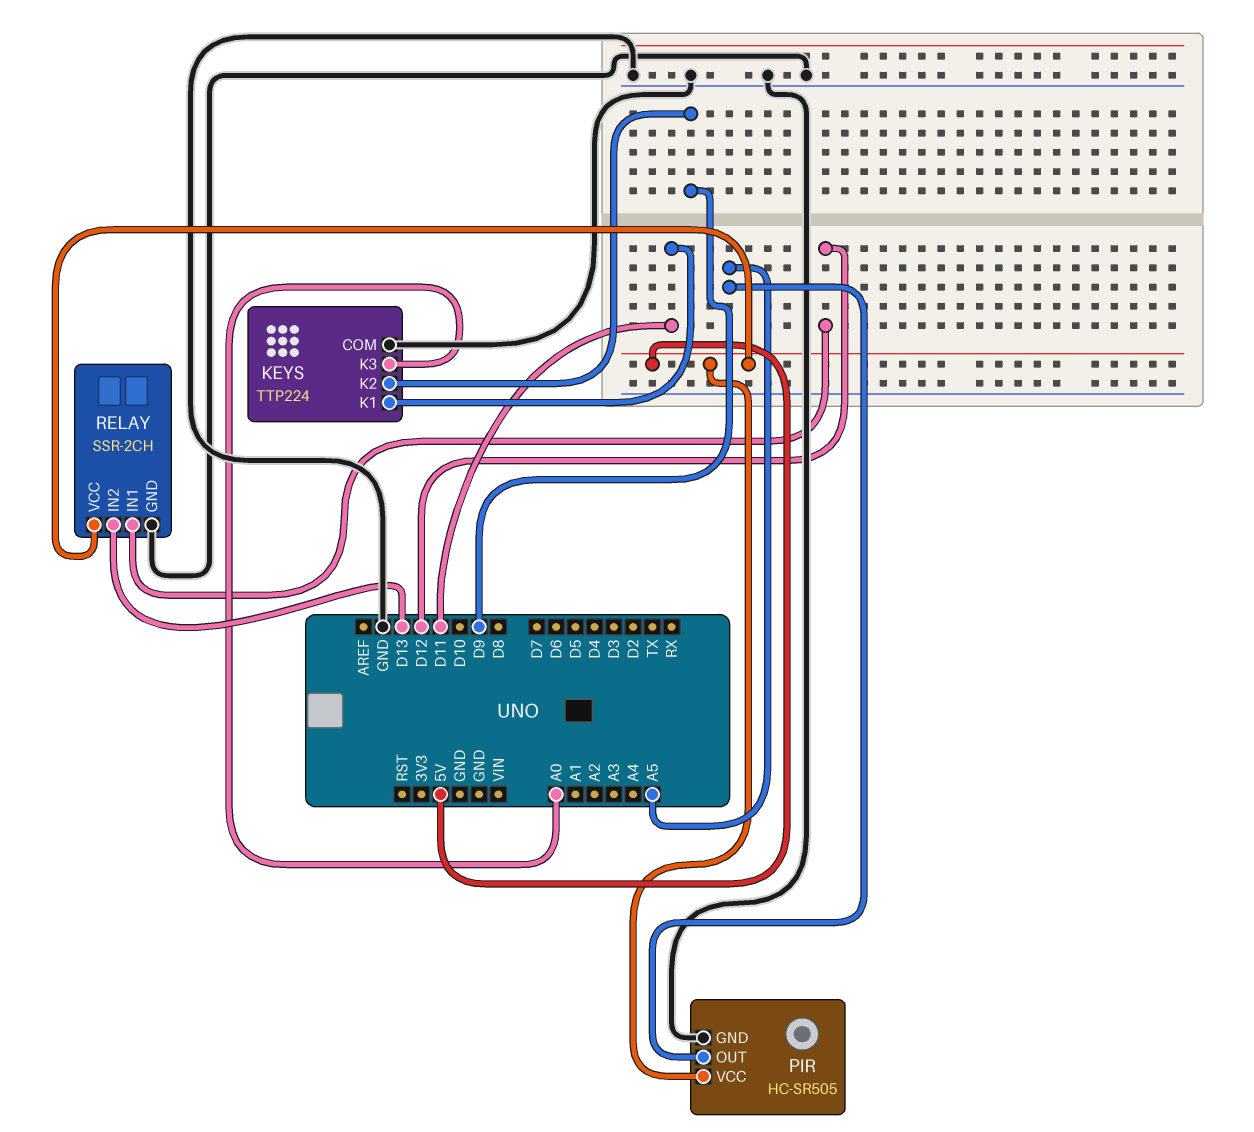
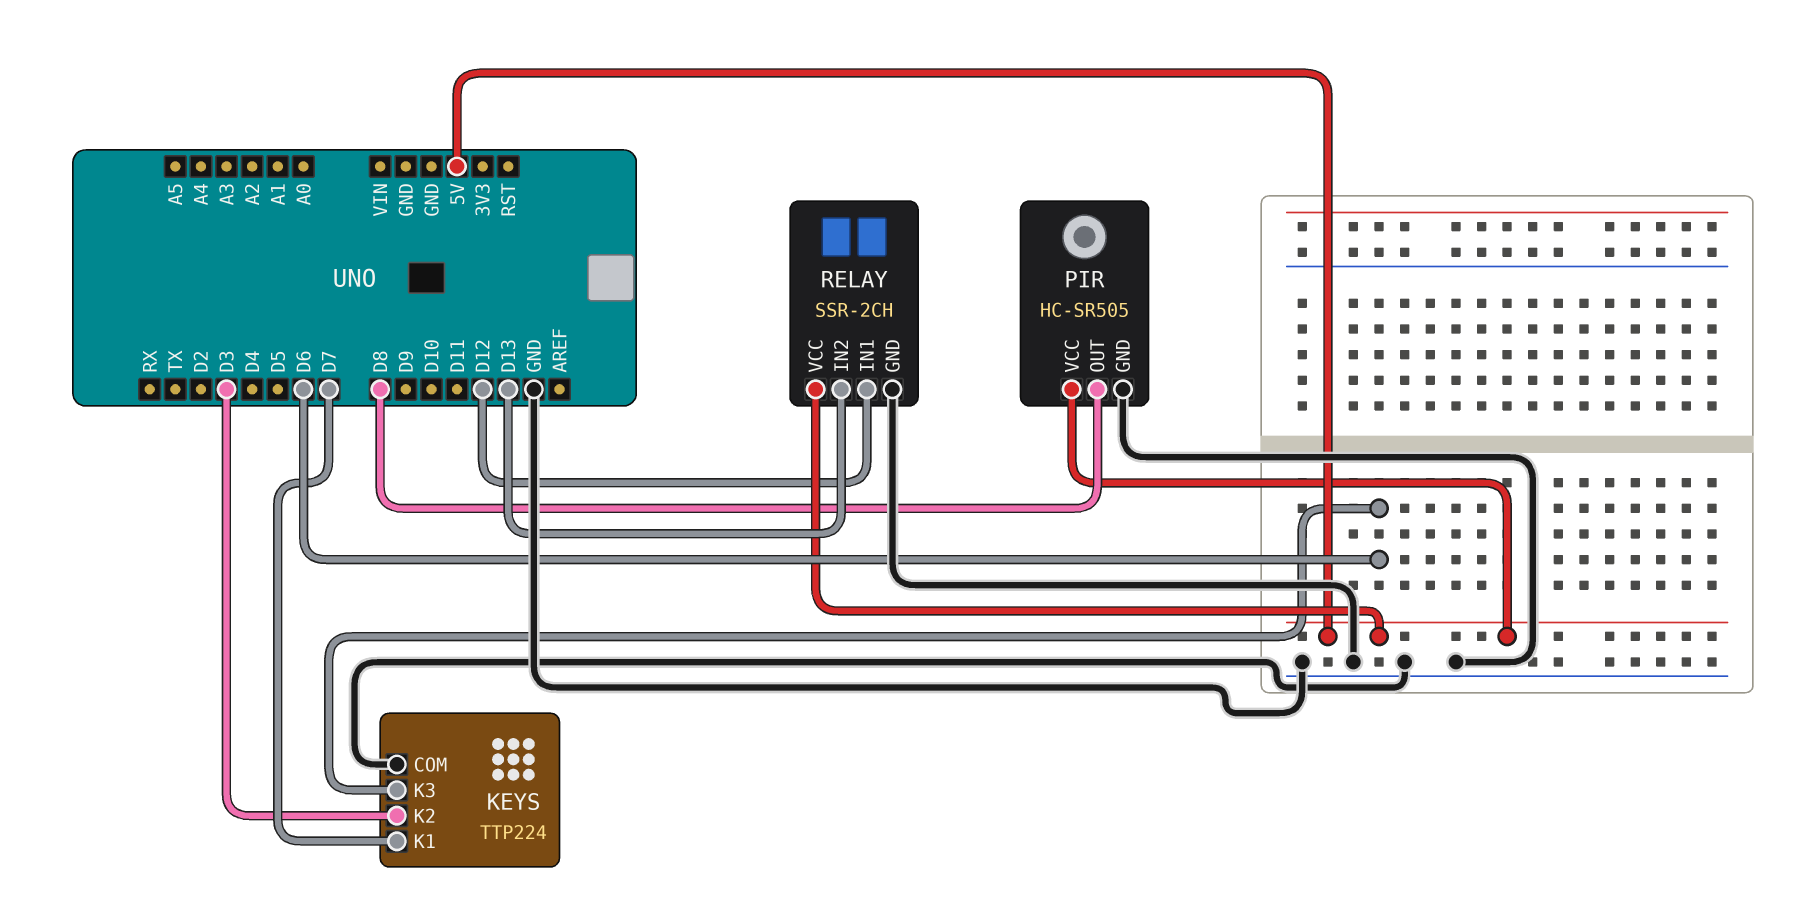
KEYS pin K1: D11 -> D7
KEYS pin K2: D9 -> D3
KEYS pin K3: A0 -> D6
PIR pin OUT: A5 -> D8

